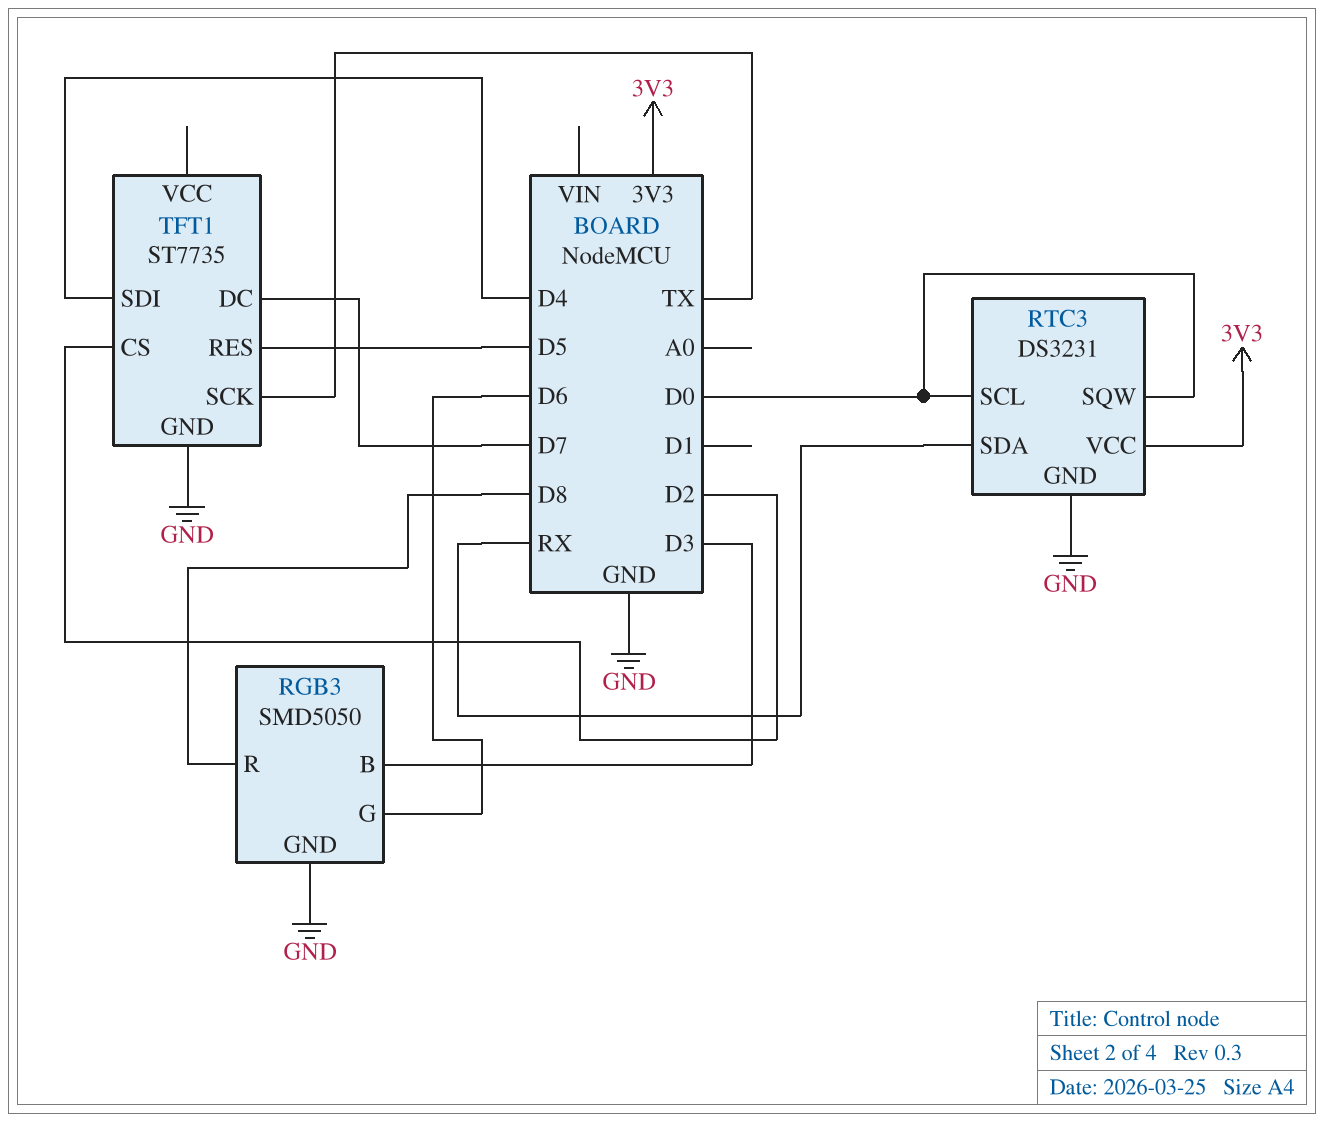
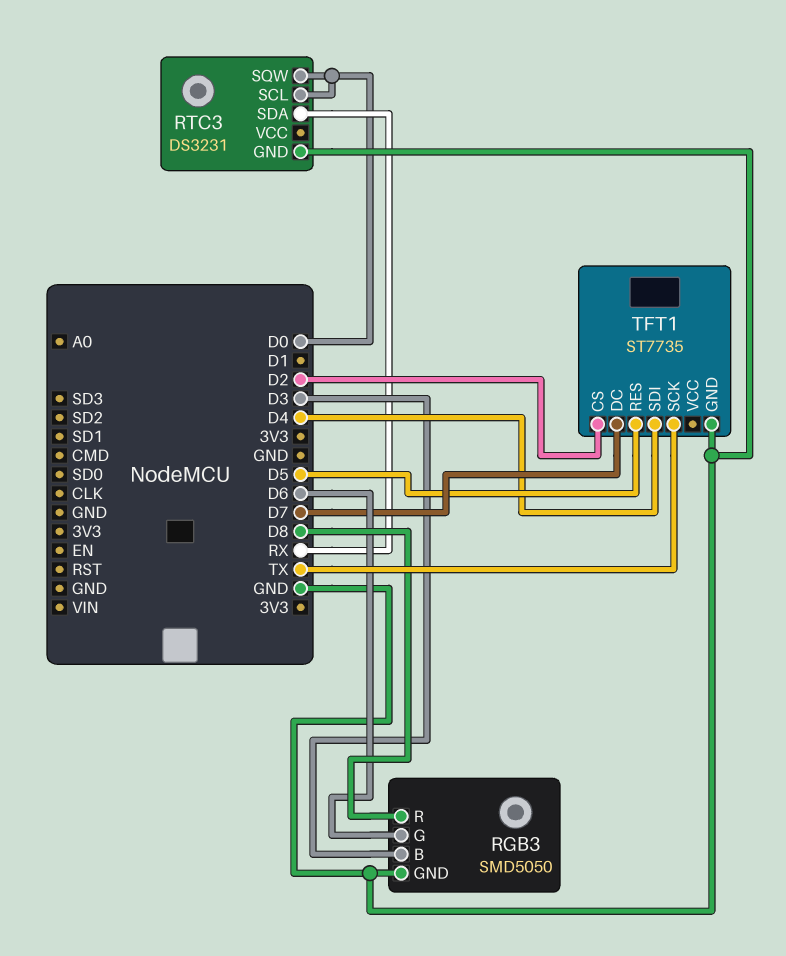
RTC3 pin VCC: 3V3 -> none

